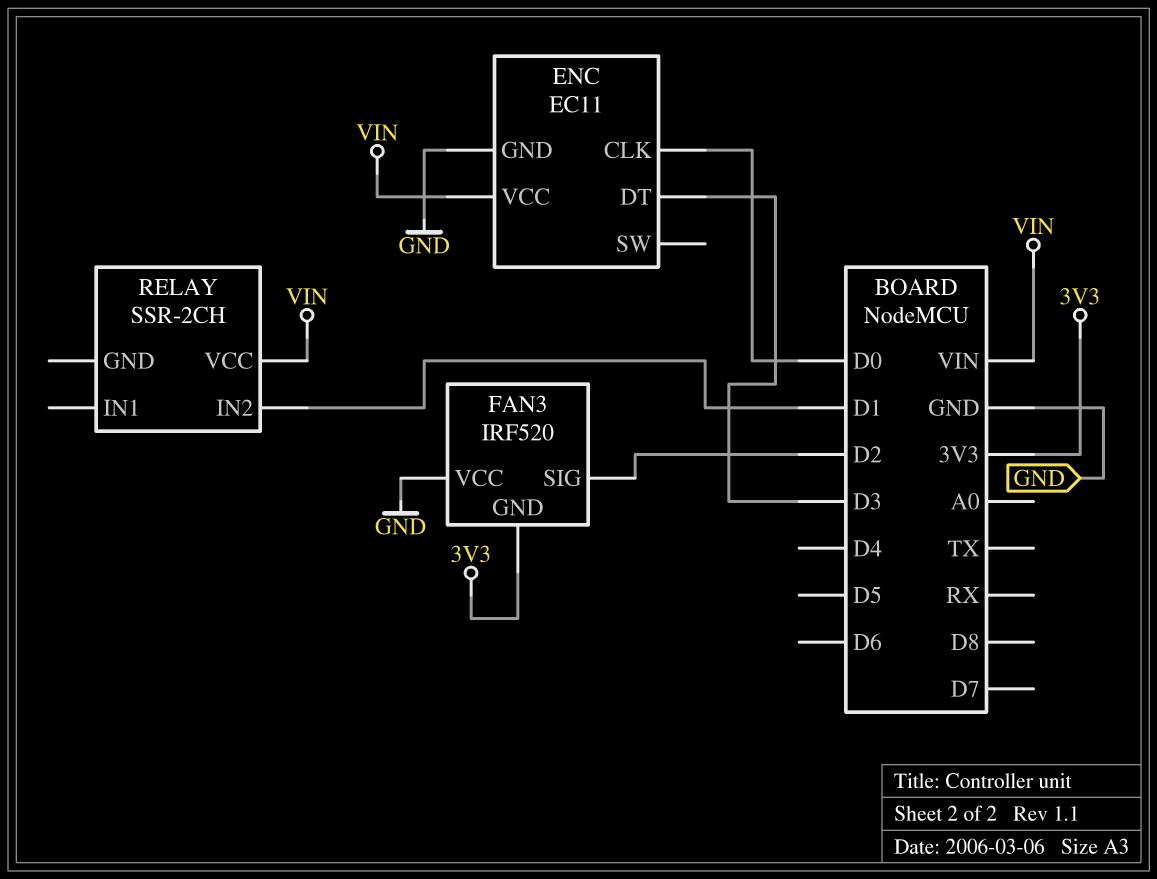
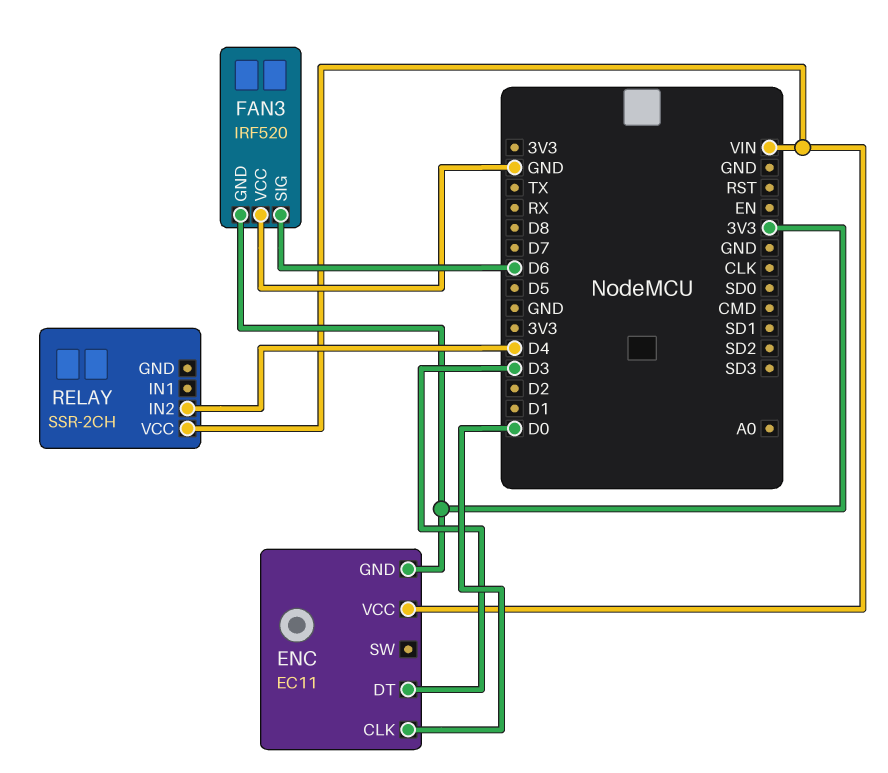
ENC pin GND: GND -> 3V3
FAN3 pin SIG: D2 -> D6
RELAY pin IN2: D1 -> D4

